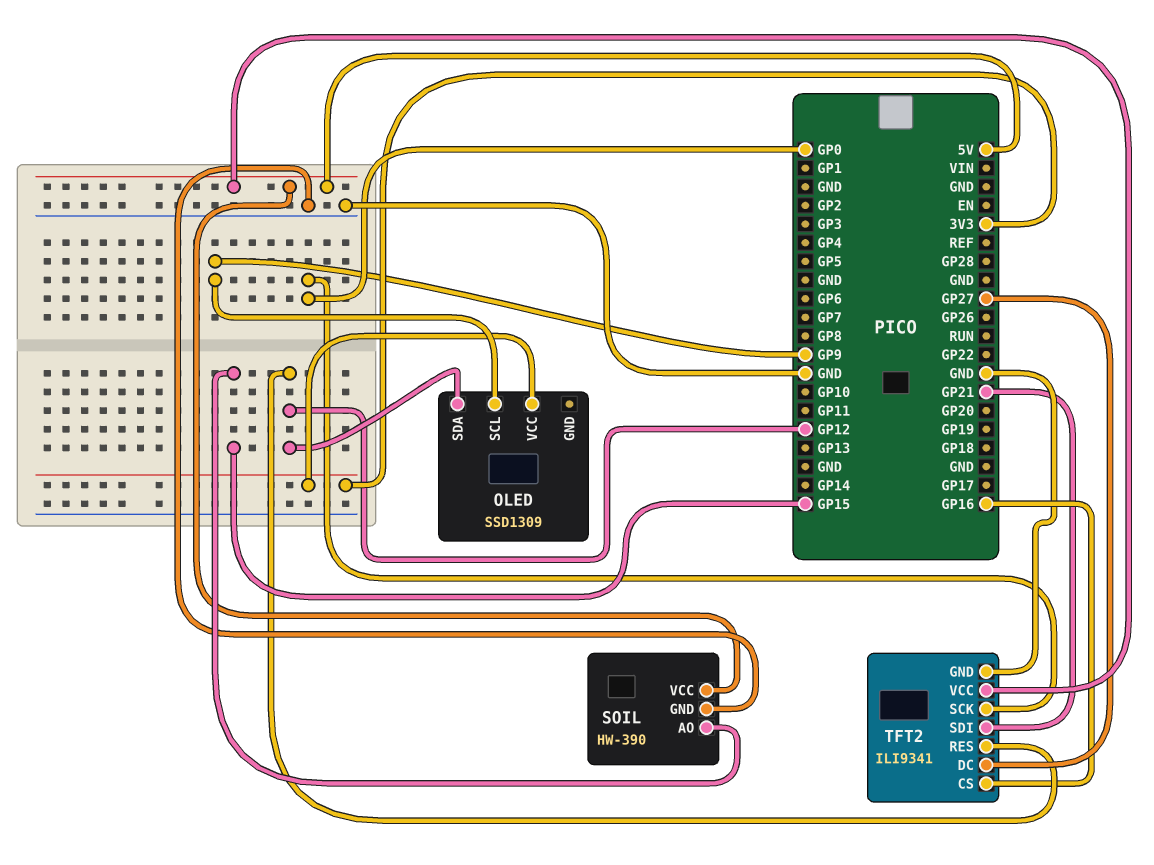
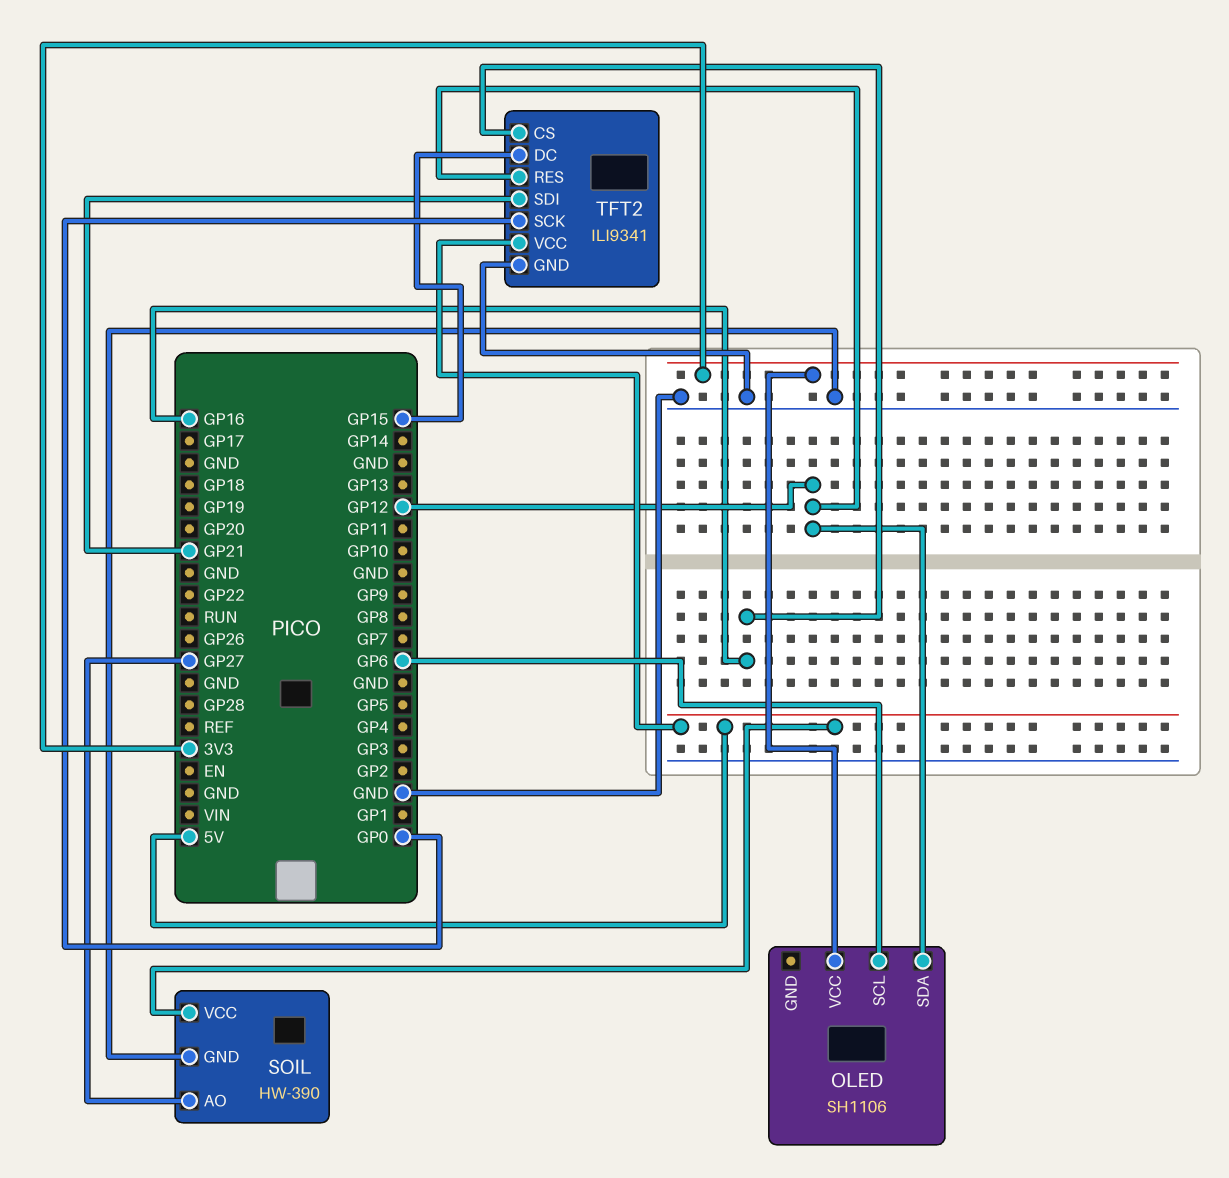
OLED: SSD1309 -> SH1106
OLED pin SCL: GP9 -> GP6
SOIL pin AO: GP15 -> GP27
TFT2 pin DC: GP27 -> GP15

